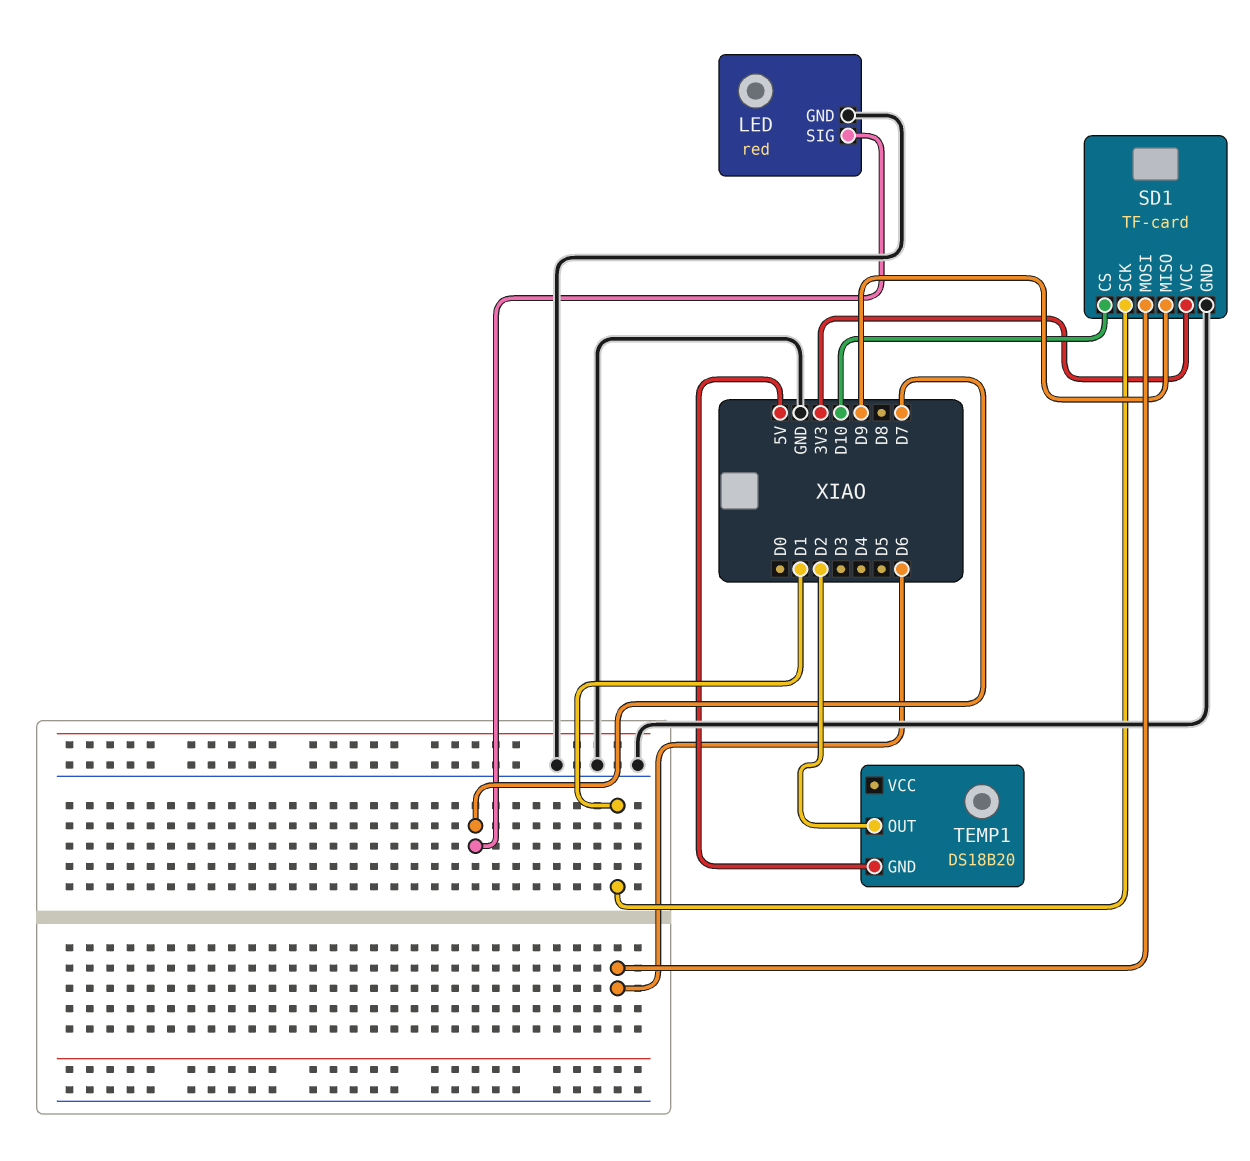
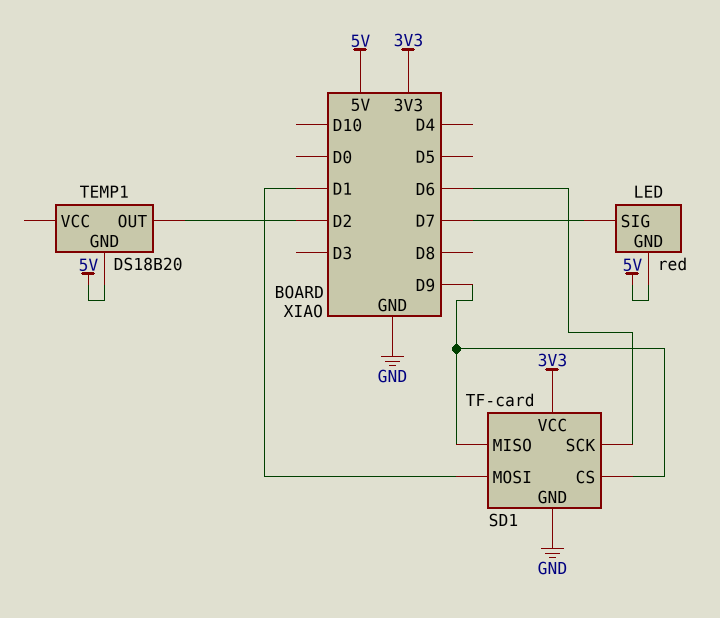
LED pin GND: GND -> 5V
SD1 pin CS: D10 -> D9
SD1 pin MOSI: D6 -> D1
SD1 pin SCK: D1 -> D6

